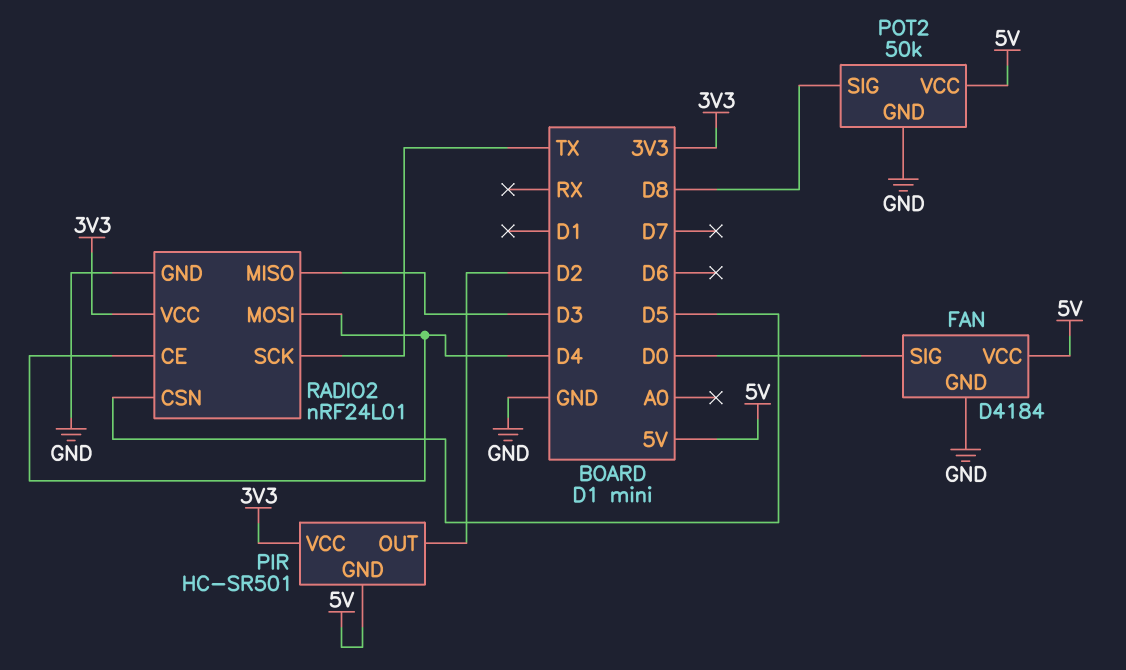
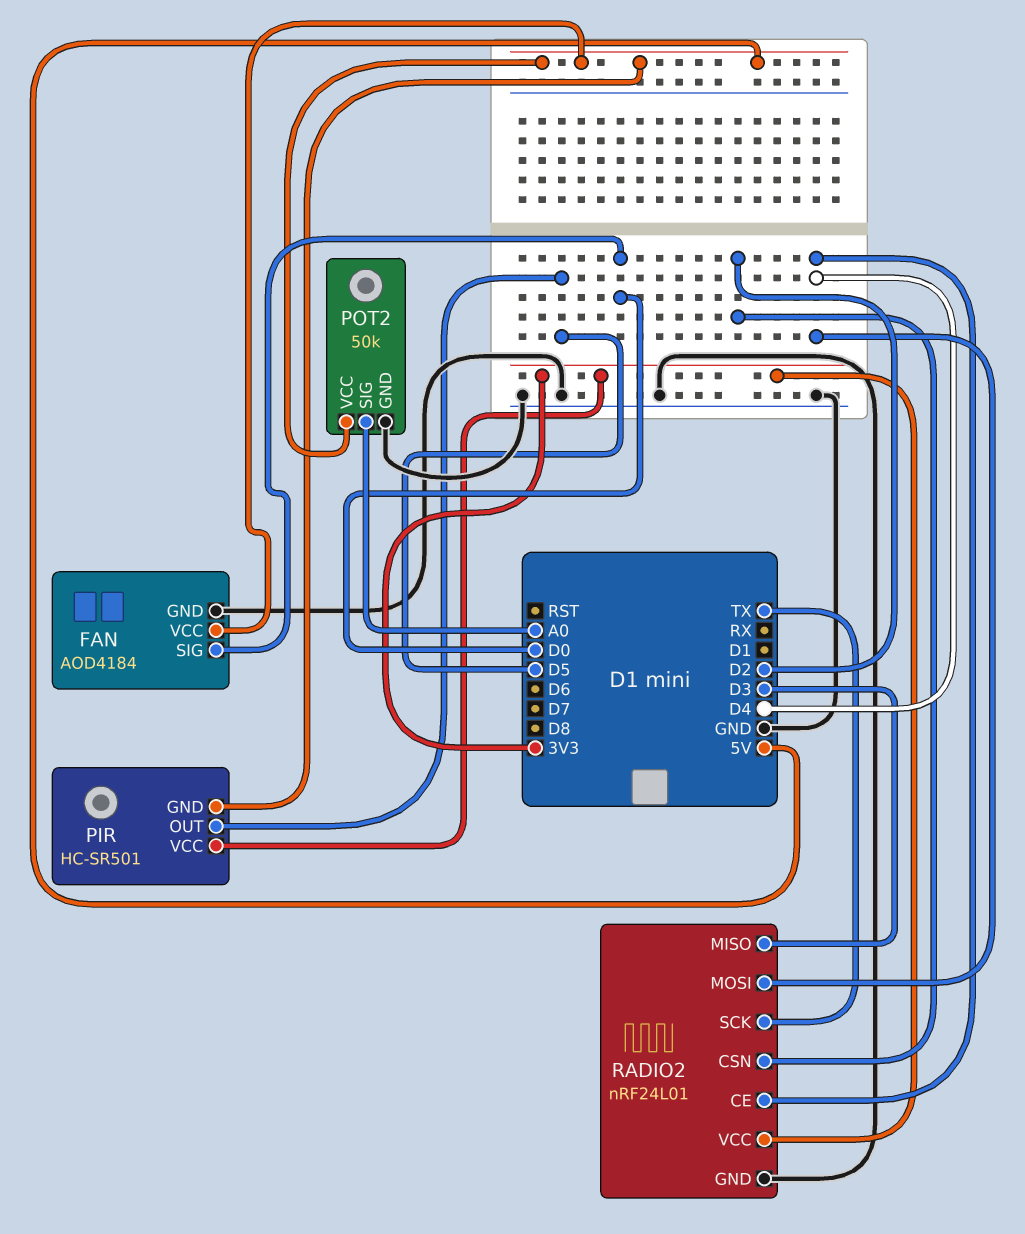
FAN: D4184 -> AOD4184
PIR pin OUT: D2 -> D5
POT2 pin SIG: D8 -> A0
RADIO2 pin CSN: D5 -> D2

